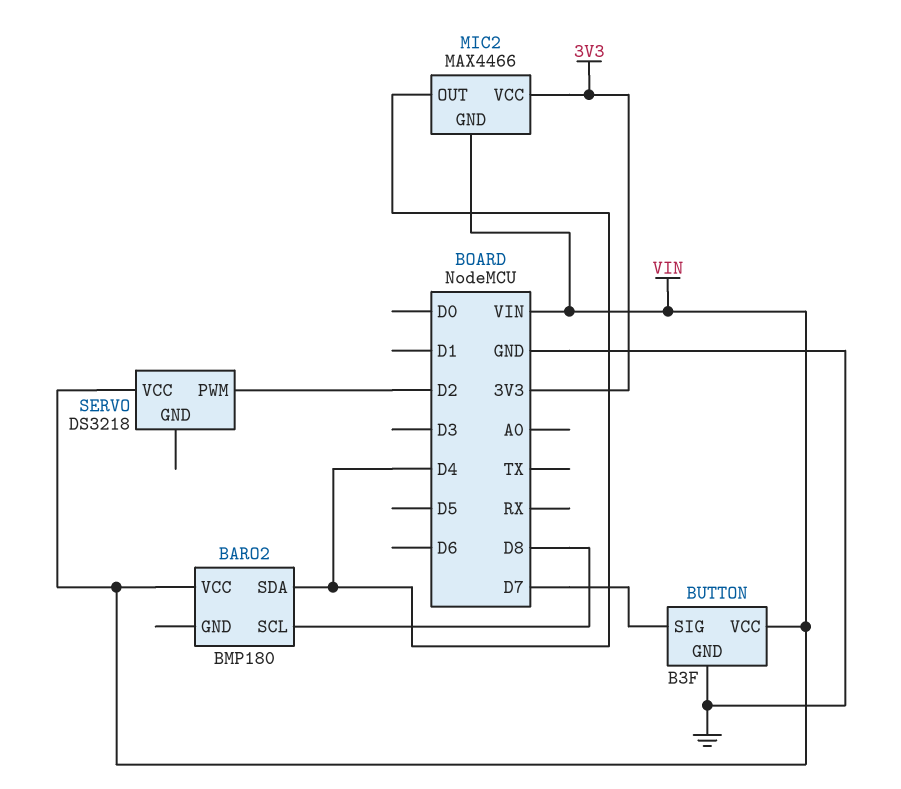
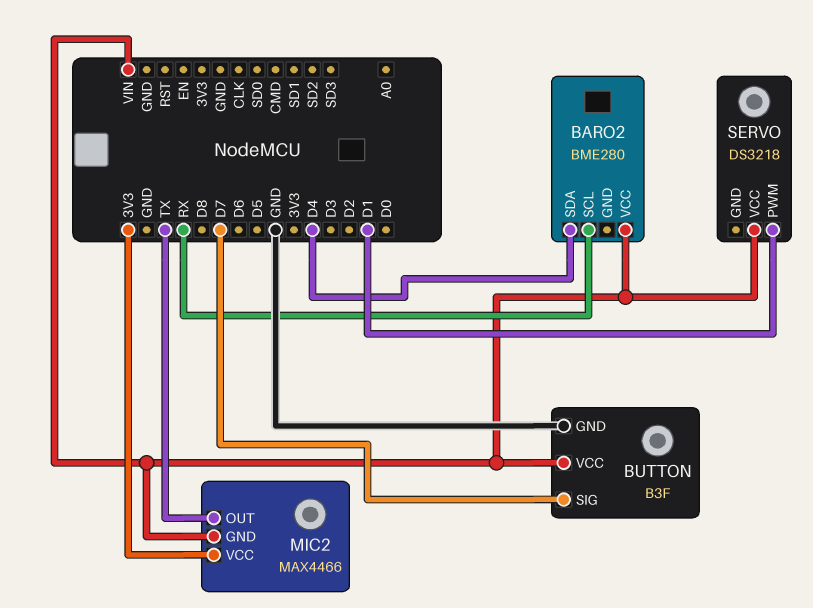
BARO2: BMP180 -> BME280
BARO2 pin SCL: D8 -> RX
MIC2 pin OUT: D4 -> TX
SERVO pin PWM: D2 -> D1

